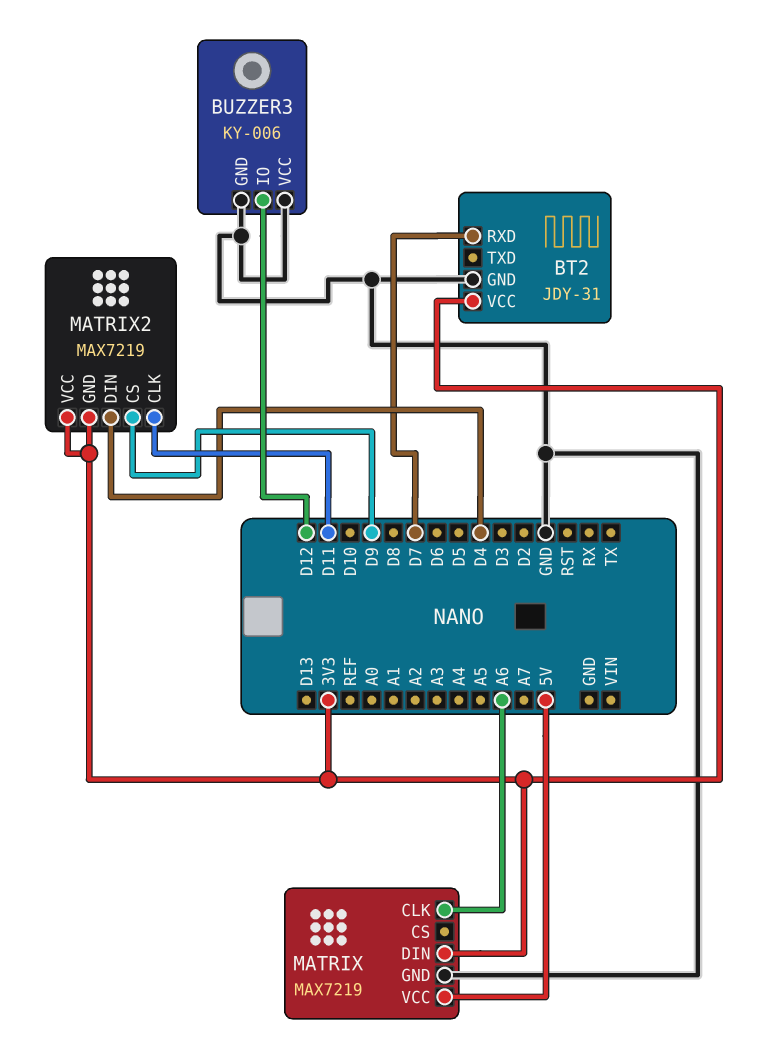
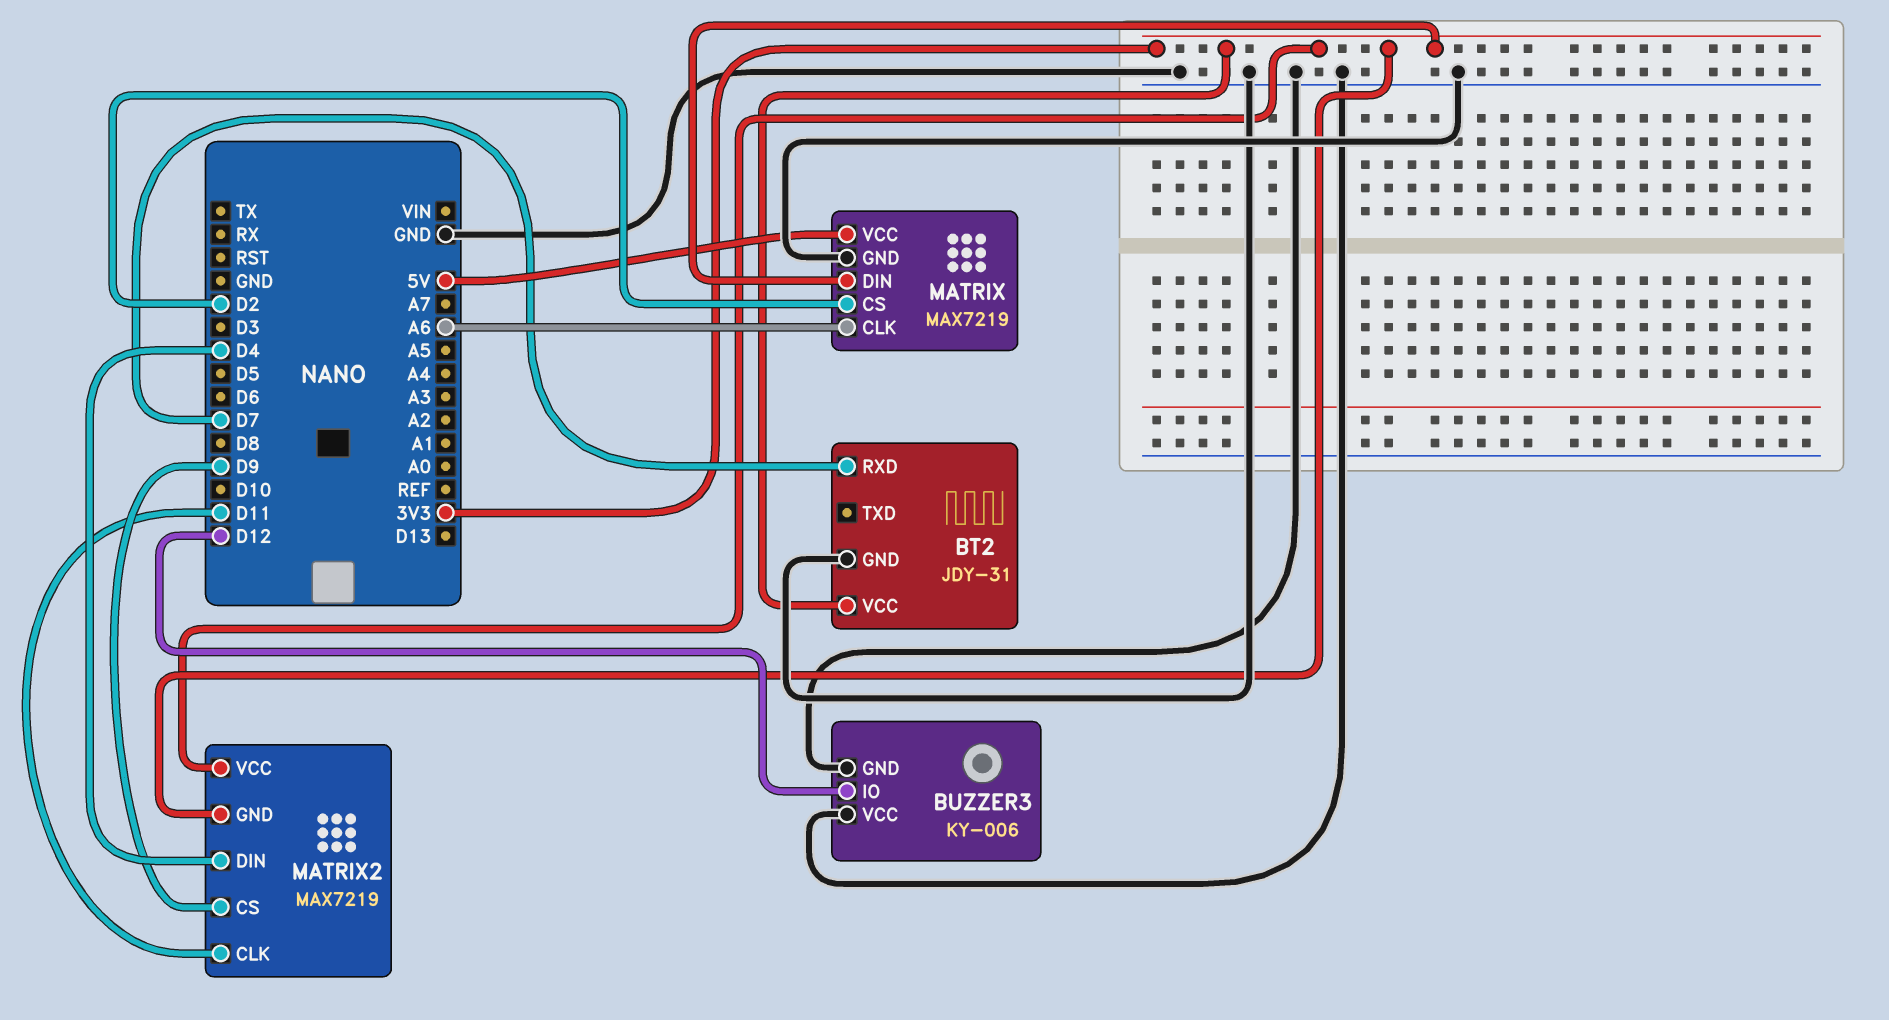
MATRIX pin CS: none -> D2

